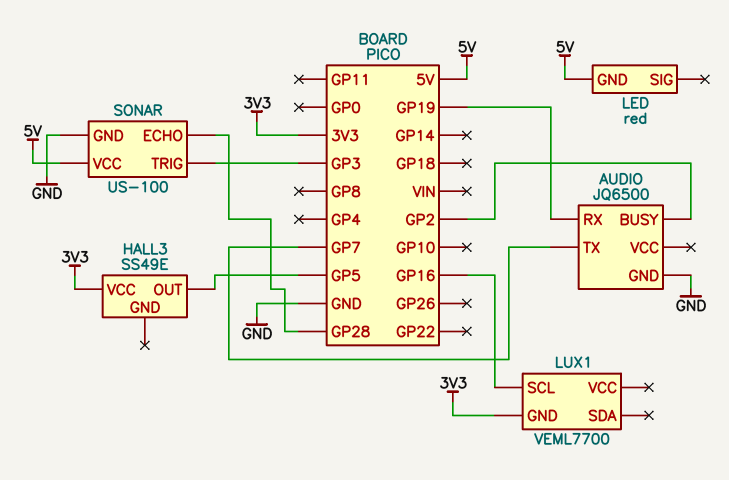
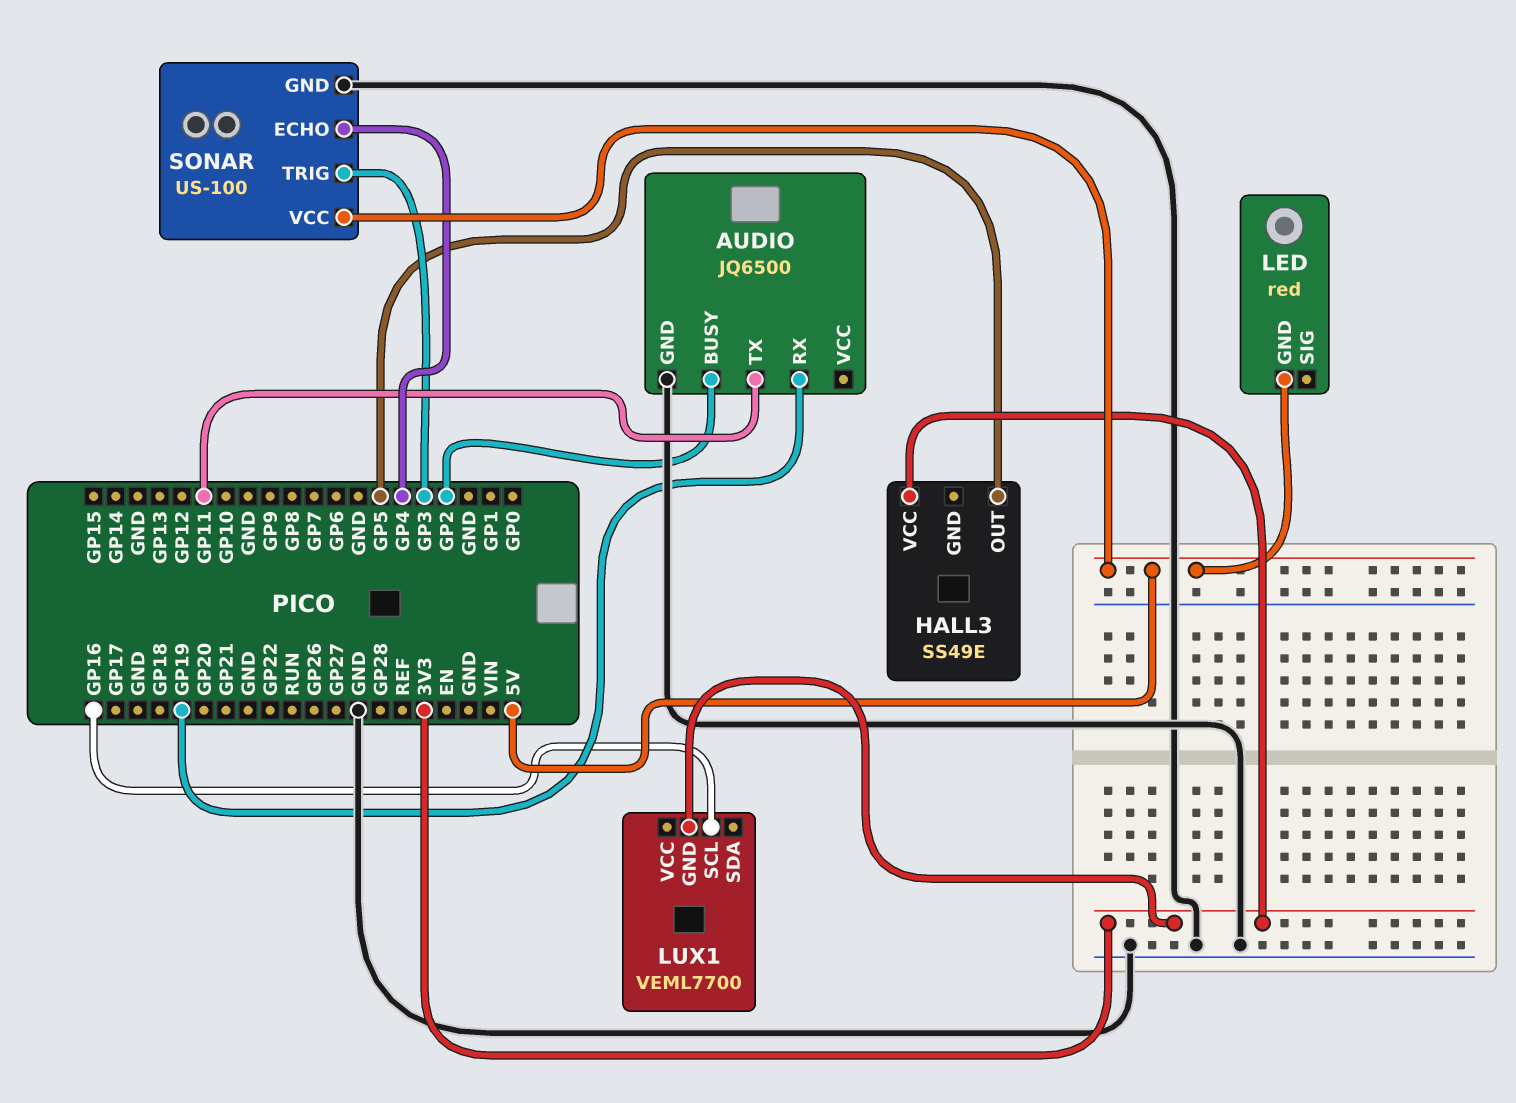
AUDIO pin TX: GP7 -> GP11
SONAR pin ECHO: GP28 -> GP4

